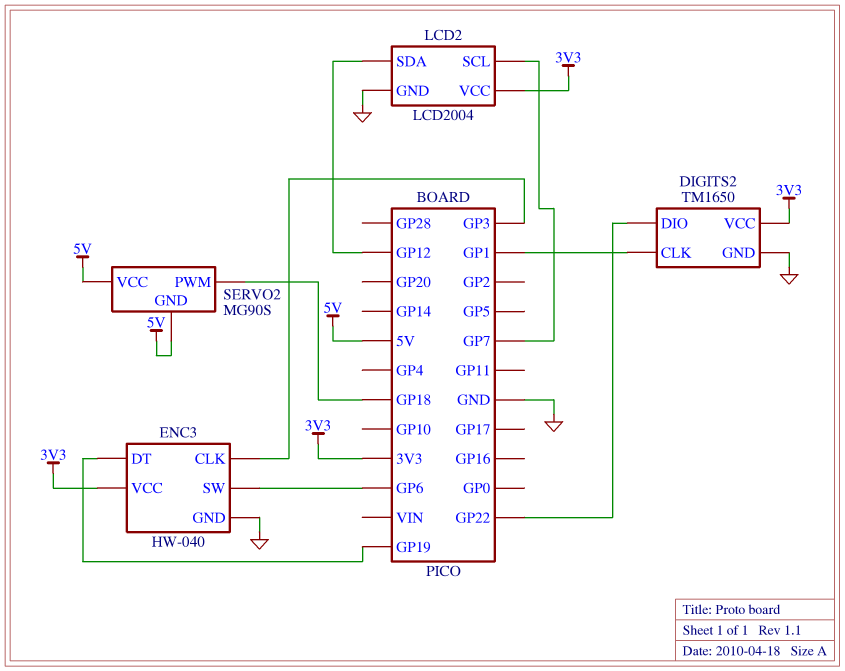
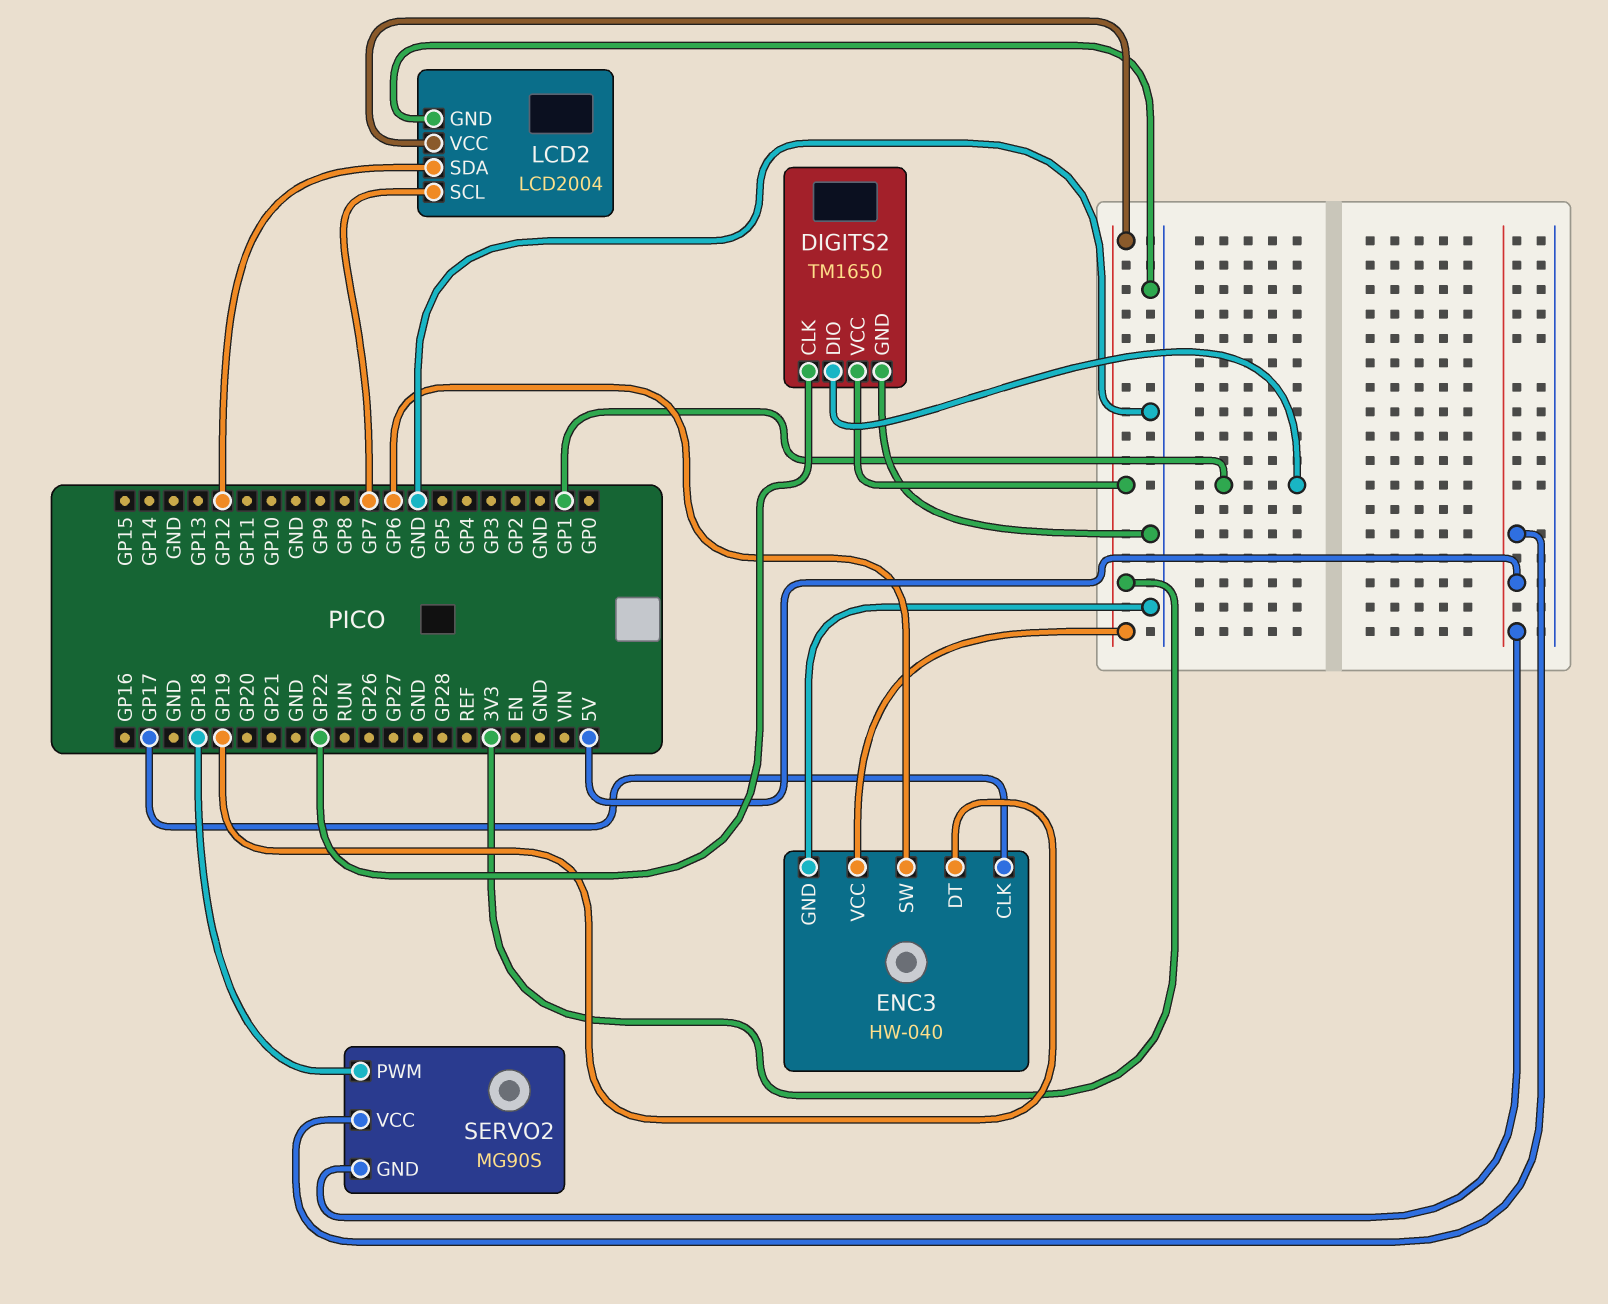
DIGITS2 pin CLK: GP1 -> GP22
DIGITS2 pin DIO: GP22 -> GP1
ENC3 pin CLK: GP3 -> GP17

